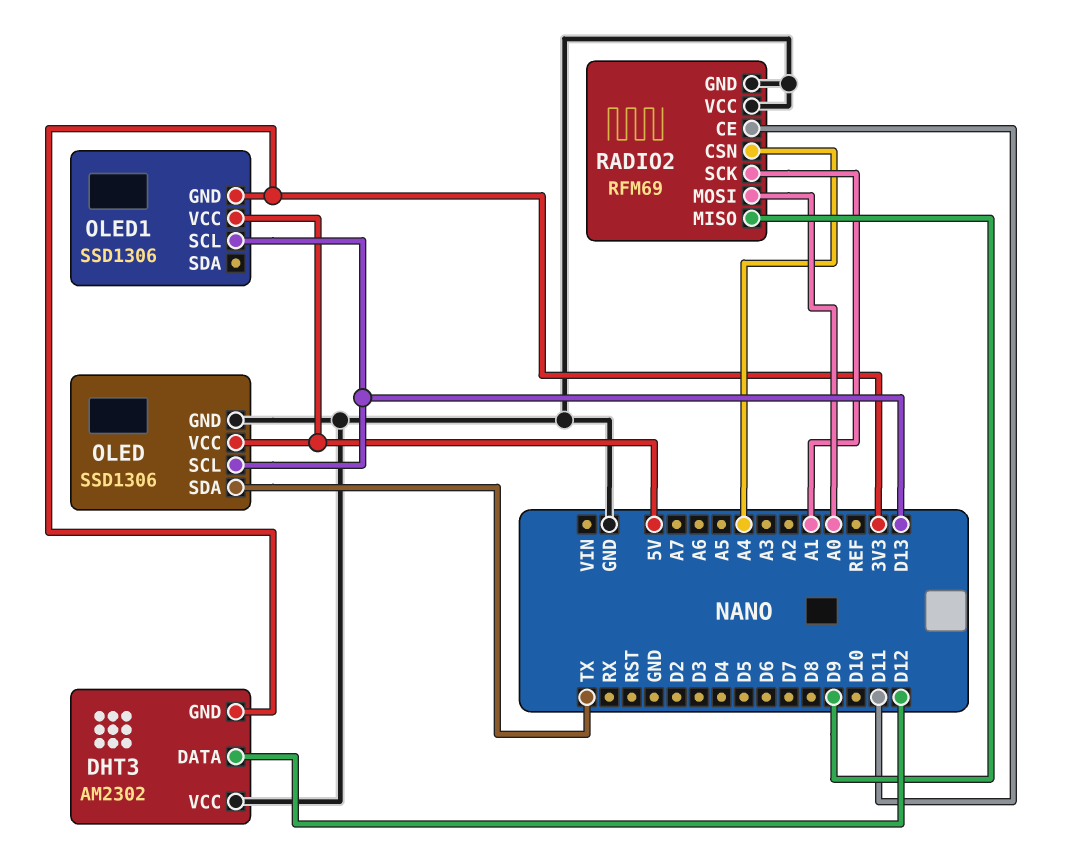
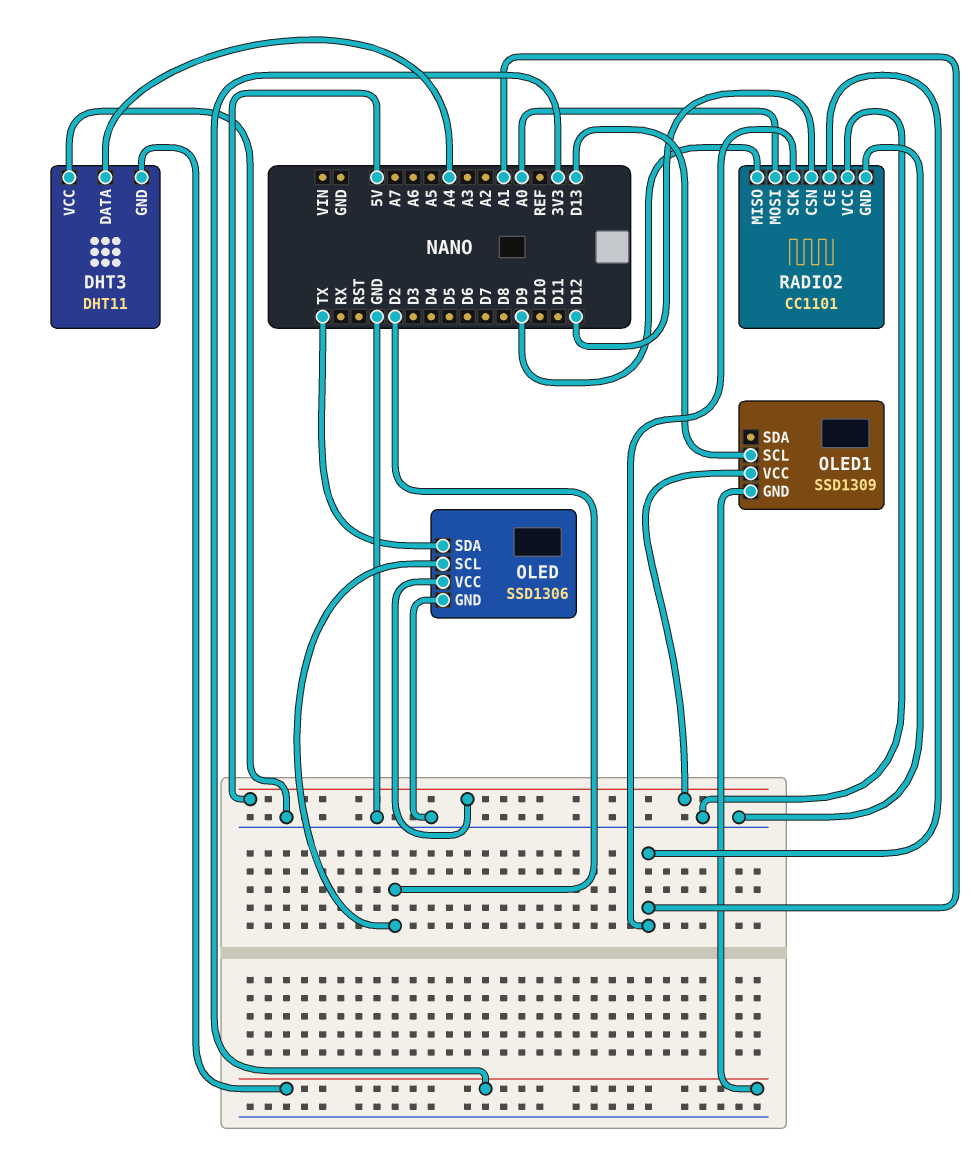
DHT3: AM2302 -> DHT11
DHT3 pin DATA: D12 -> A4
OLED pin SCL: D13 -> D2
OLED1: SSD1306 -> SSD1309
RADIO2: RFM69 -> CC1101
RADIO2 pin CE: D11 -> A1
RADIO2 pin CSN: A4 -> D12

